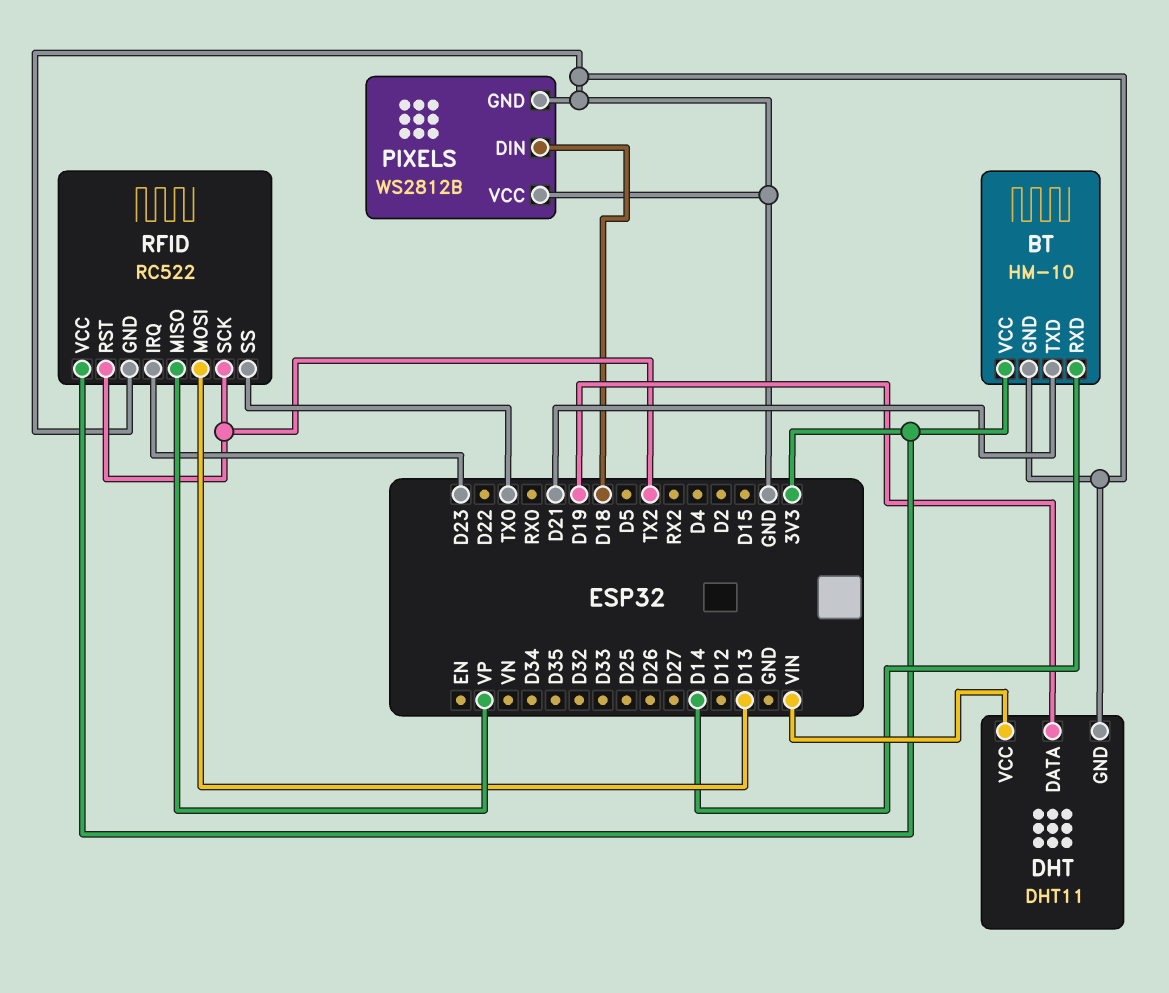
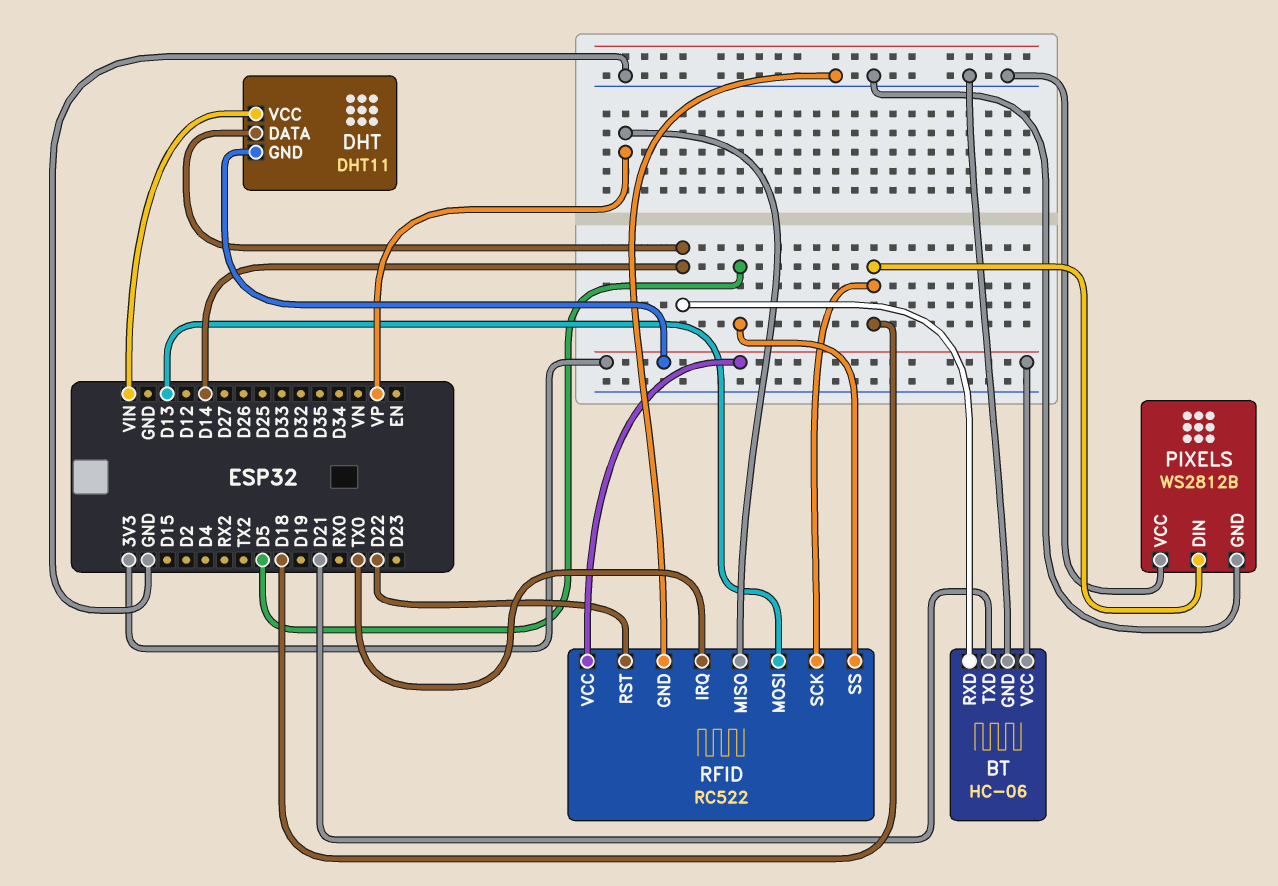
BT: HM-10 -> HC-06
DHT pin DATA: D19 -> D14
DHT pin GND: GND -> 3V3
RFID pin IRQ: D23 -> TX0
RFID pin RST: TX2 -> D22
RFID pin SCK: TX2 -> D18
RFID pin SS: TX0 -> D5

